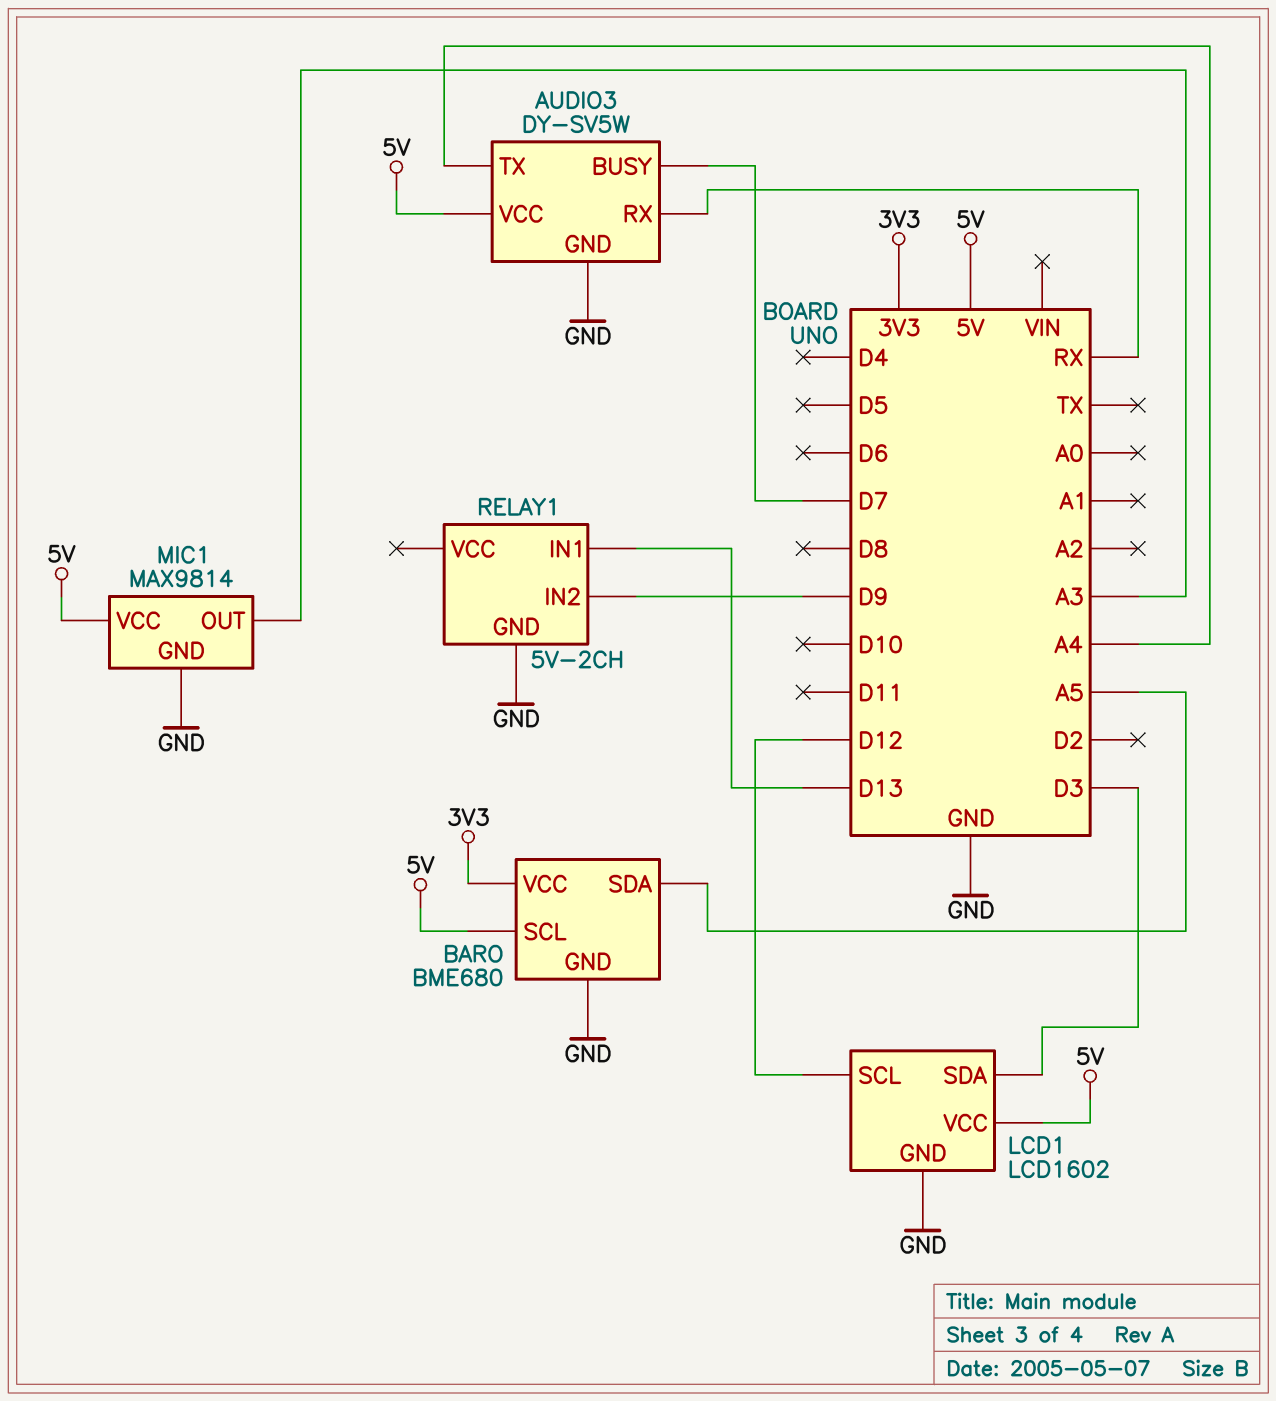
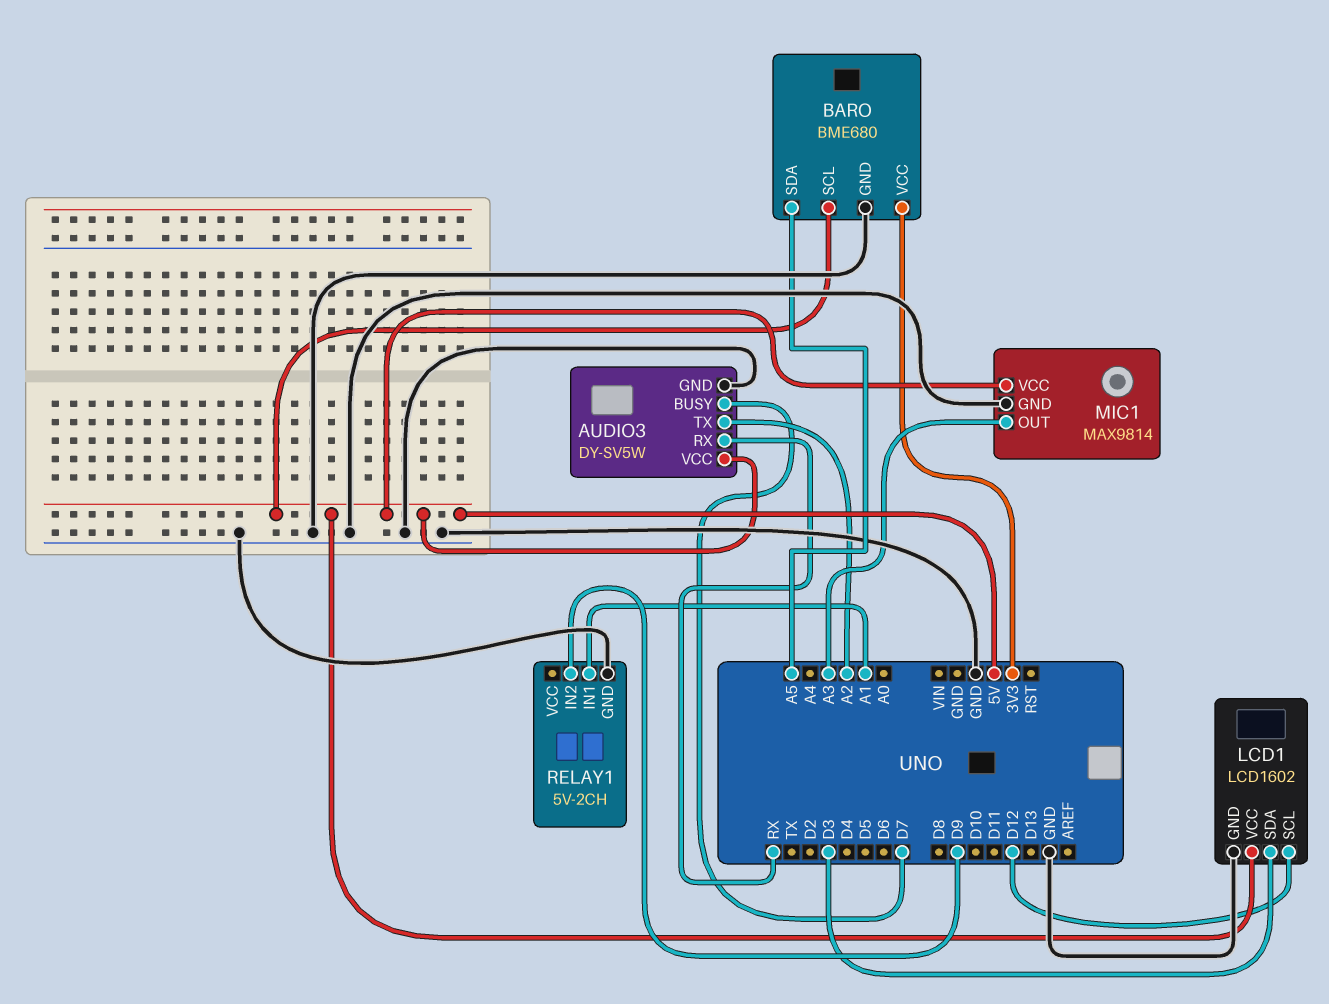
AUDIO3 pin TX: A4 -> A2
RELAY1 pin IN1: D13 -> A1

